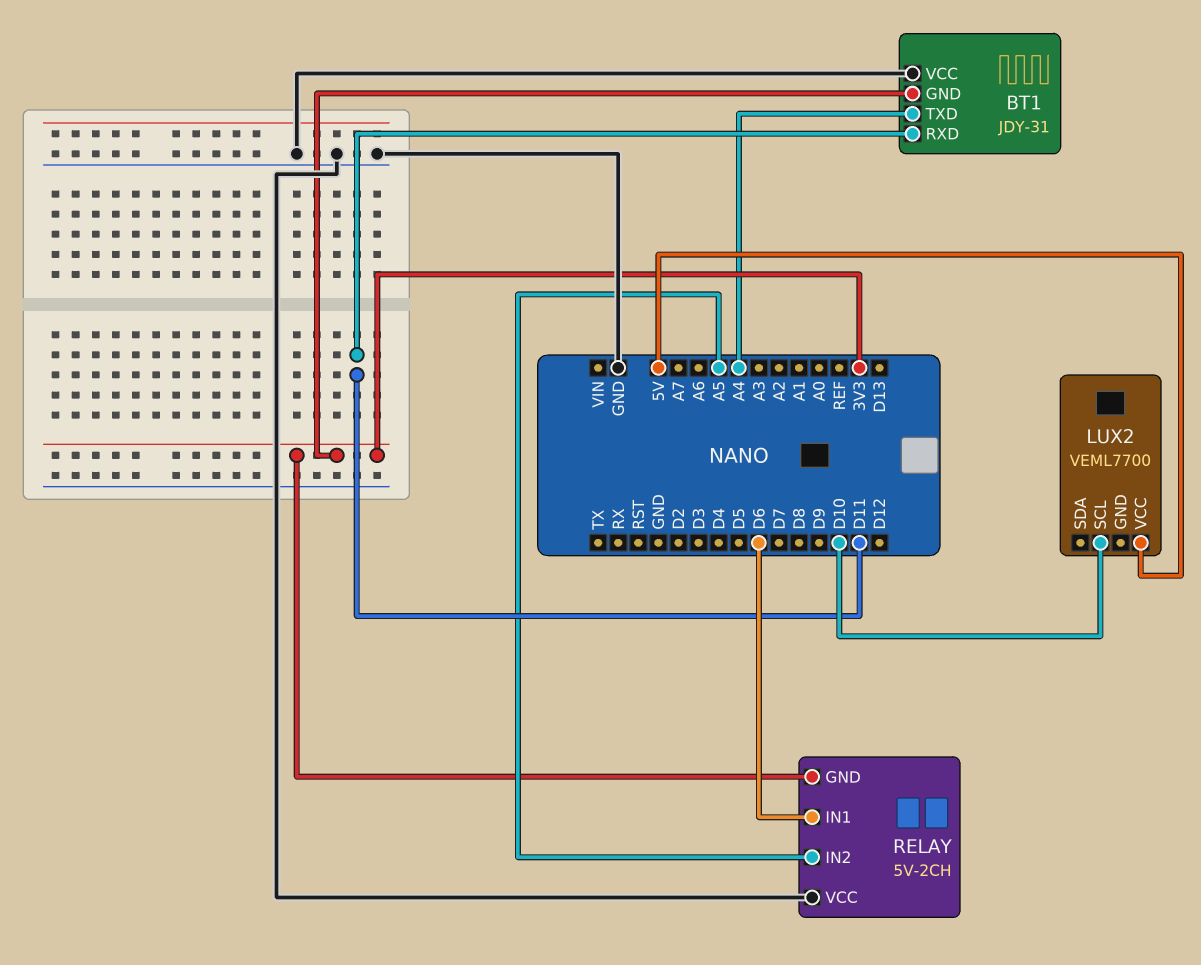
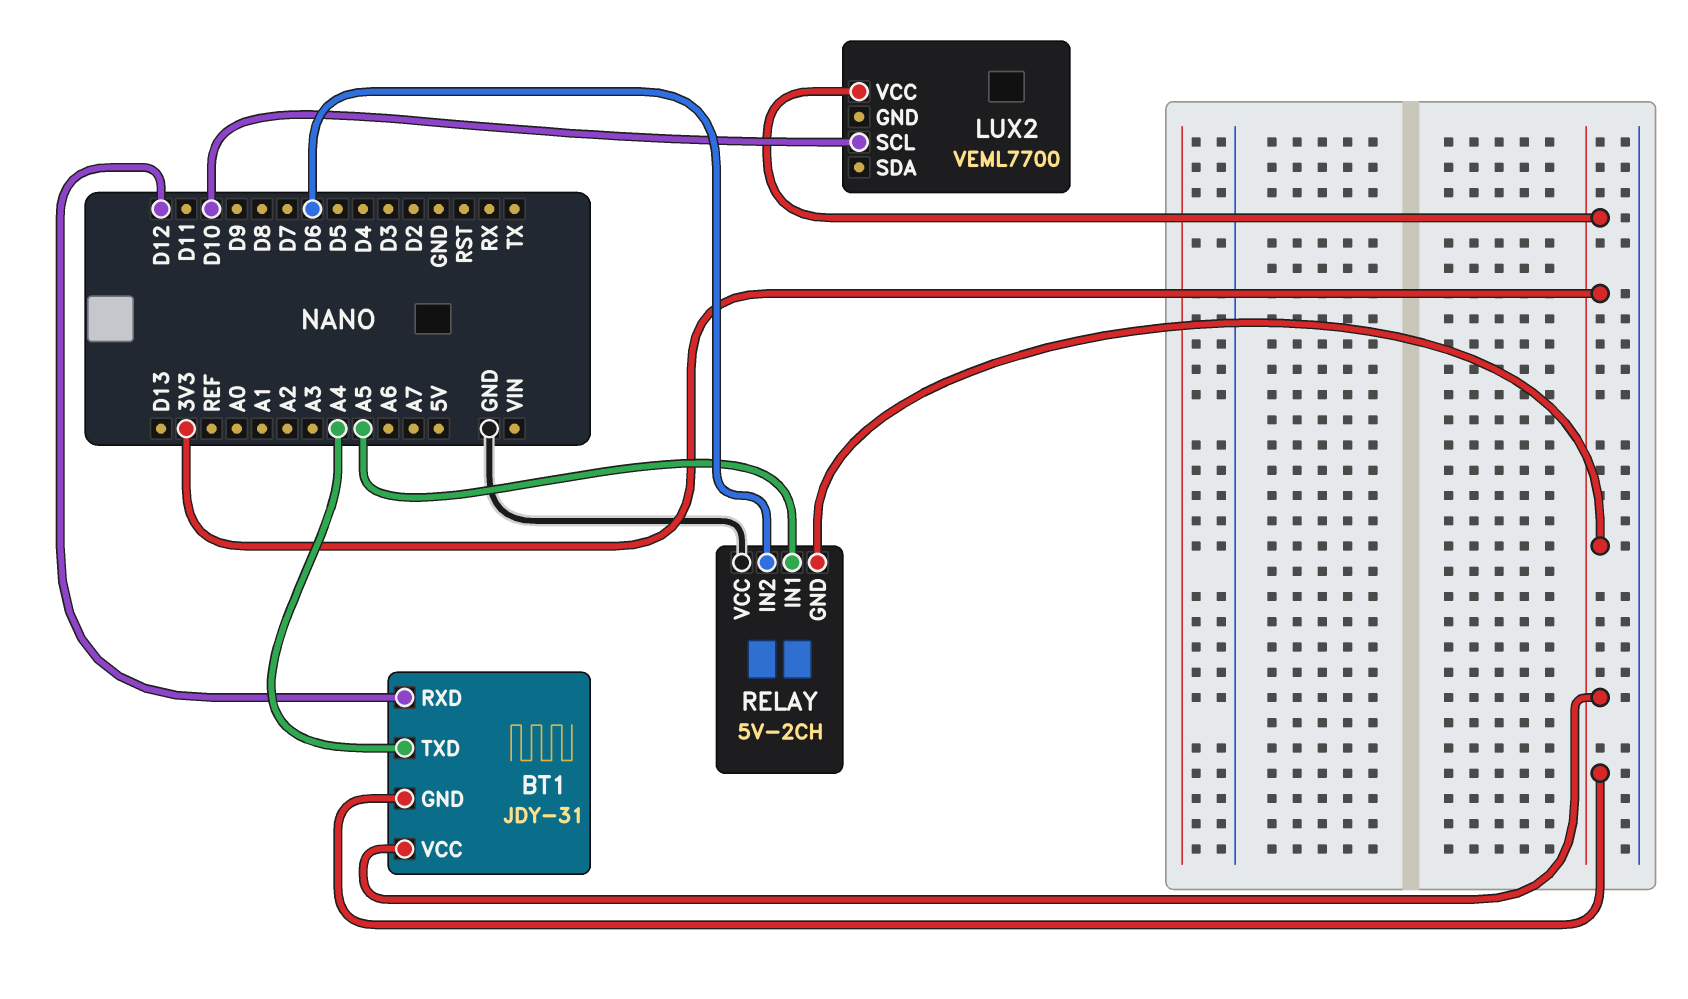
BT1 pin RXD: D11 -> D12
BT1 pin VCC: GND -> 3V3
LUX2 pin VCC: 5V -> 3V3
RELAY pin IN1: D6 -> A5
RELAY pin IN2: A5 -> D6

